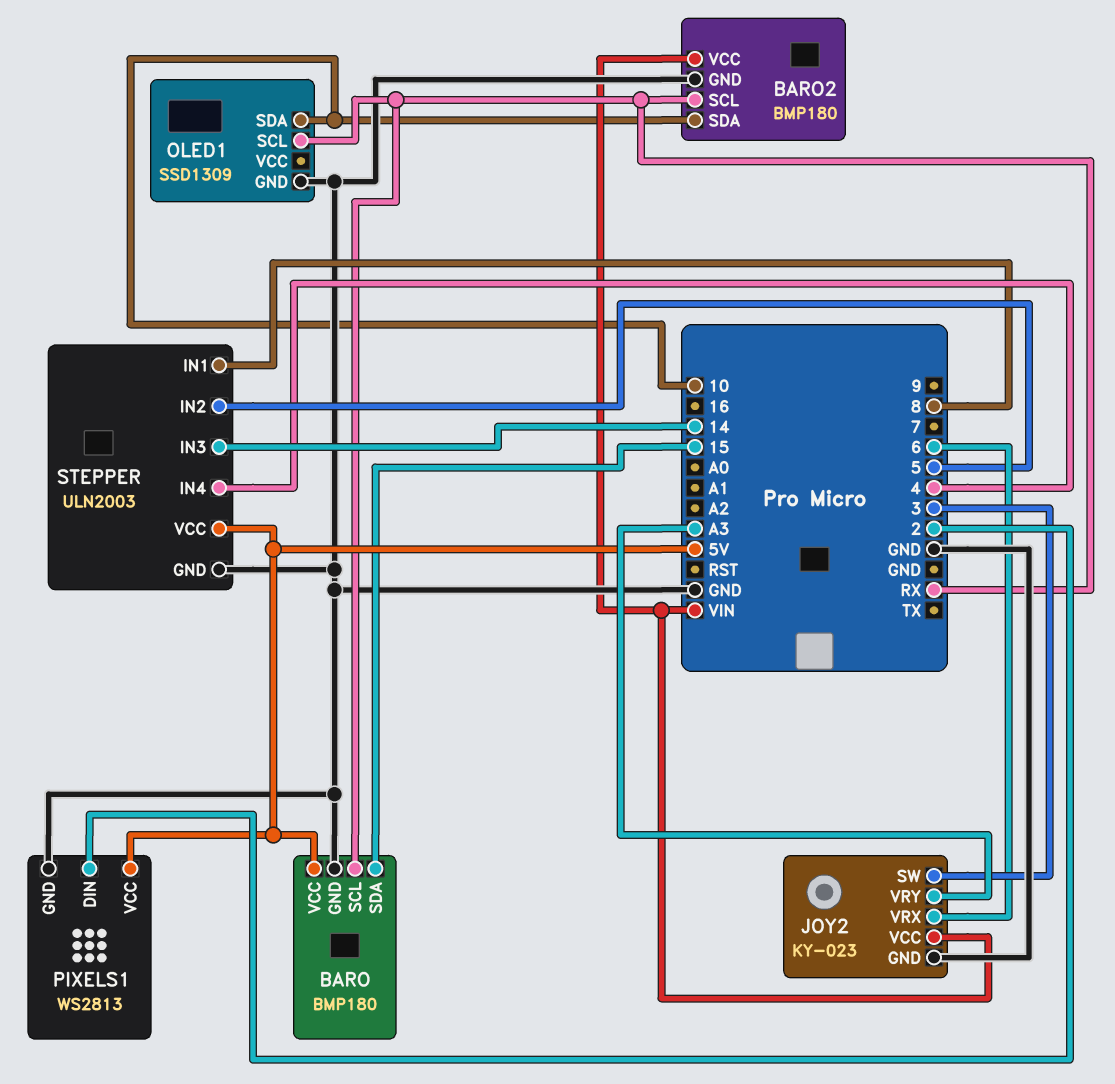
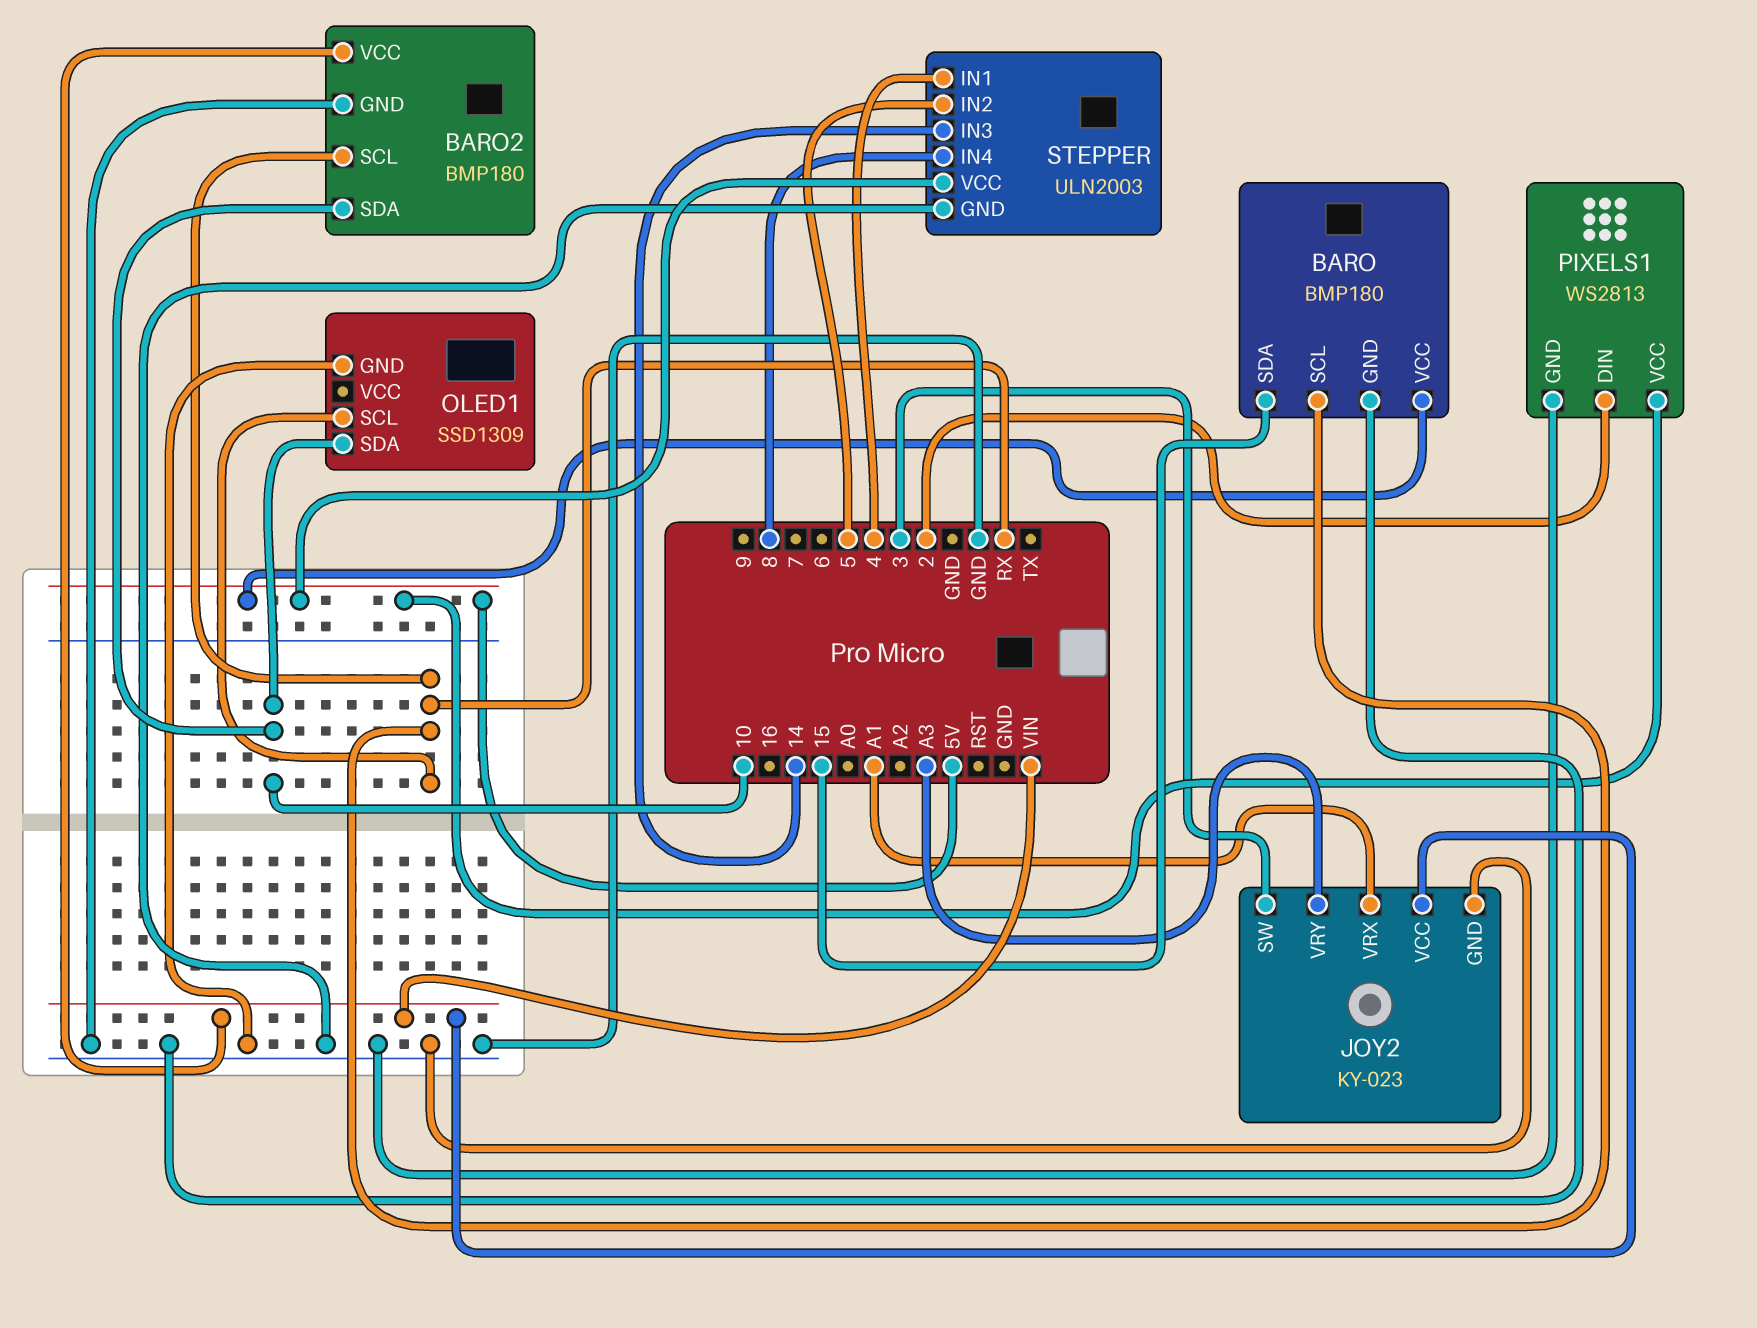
JOY2 pin VRX: 6 -> A1
STEPPER pin IN1: 8 -> 4
STEPPER pin IN4: 4 -> 8

